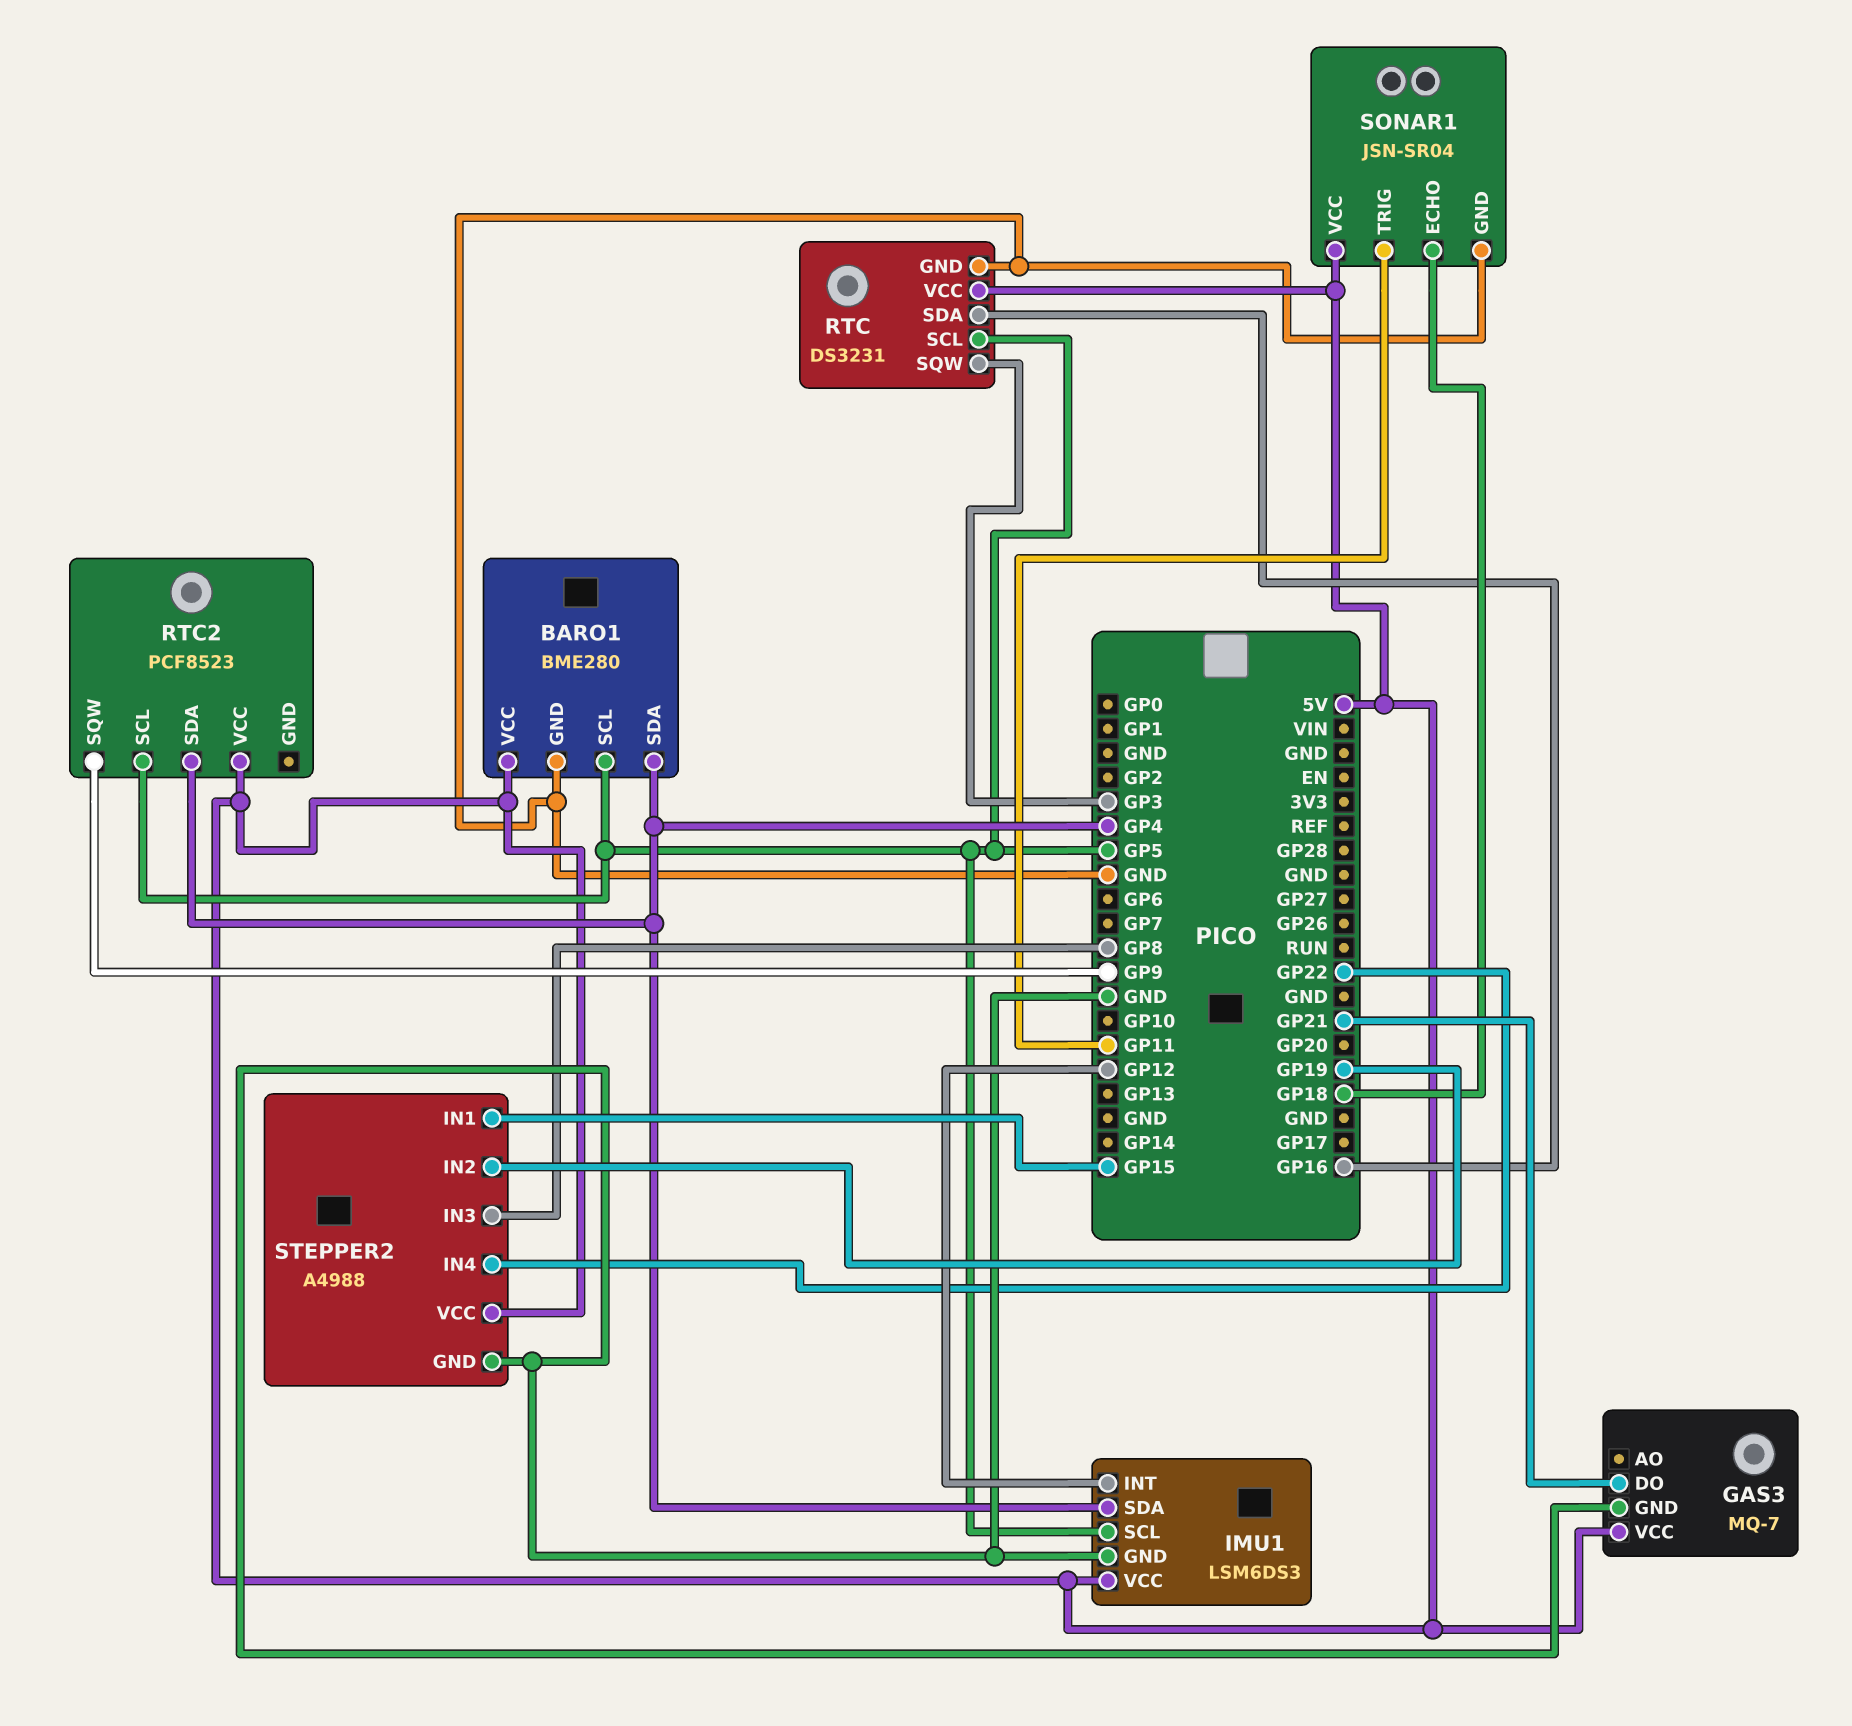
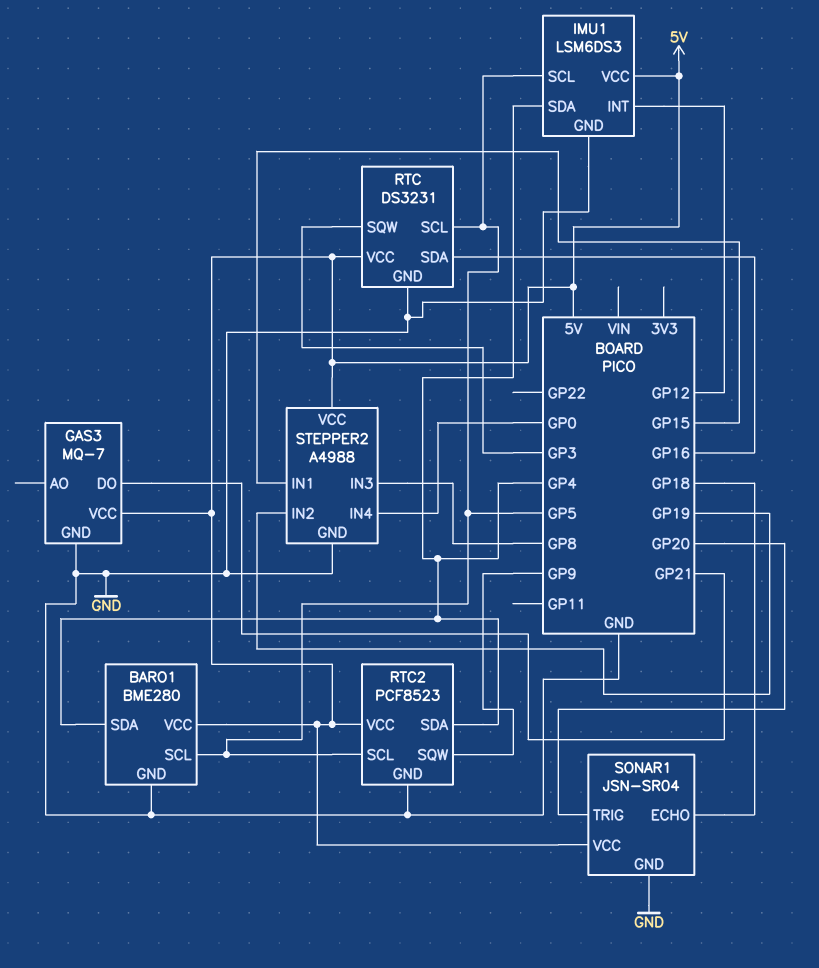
RTC2 pin GND: none -> GND
SONAR1 pin TRIG: GP11 -> GP20
STEPPER2 pin IN4: GP22 -> GP0

